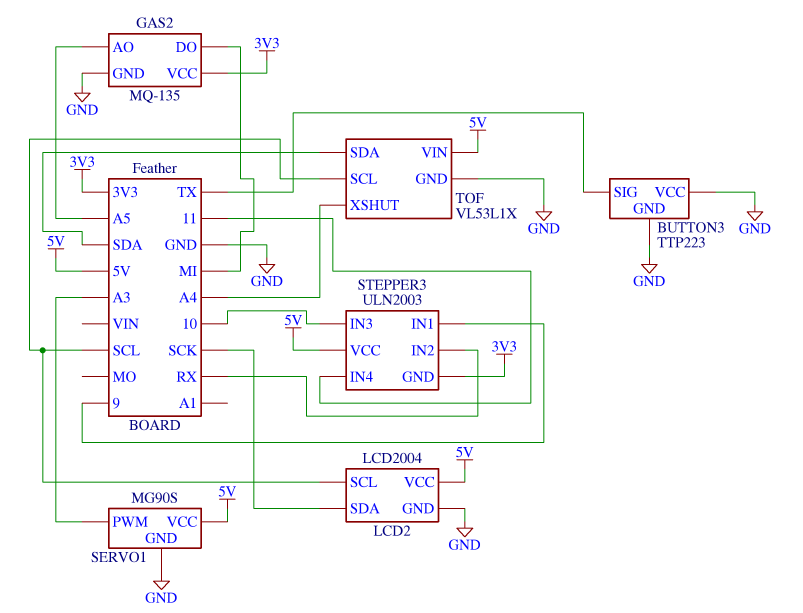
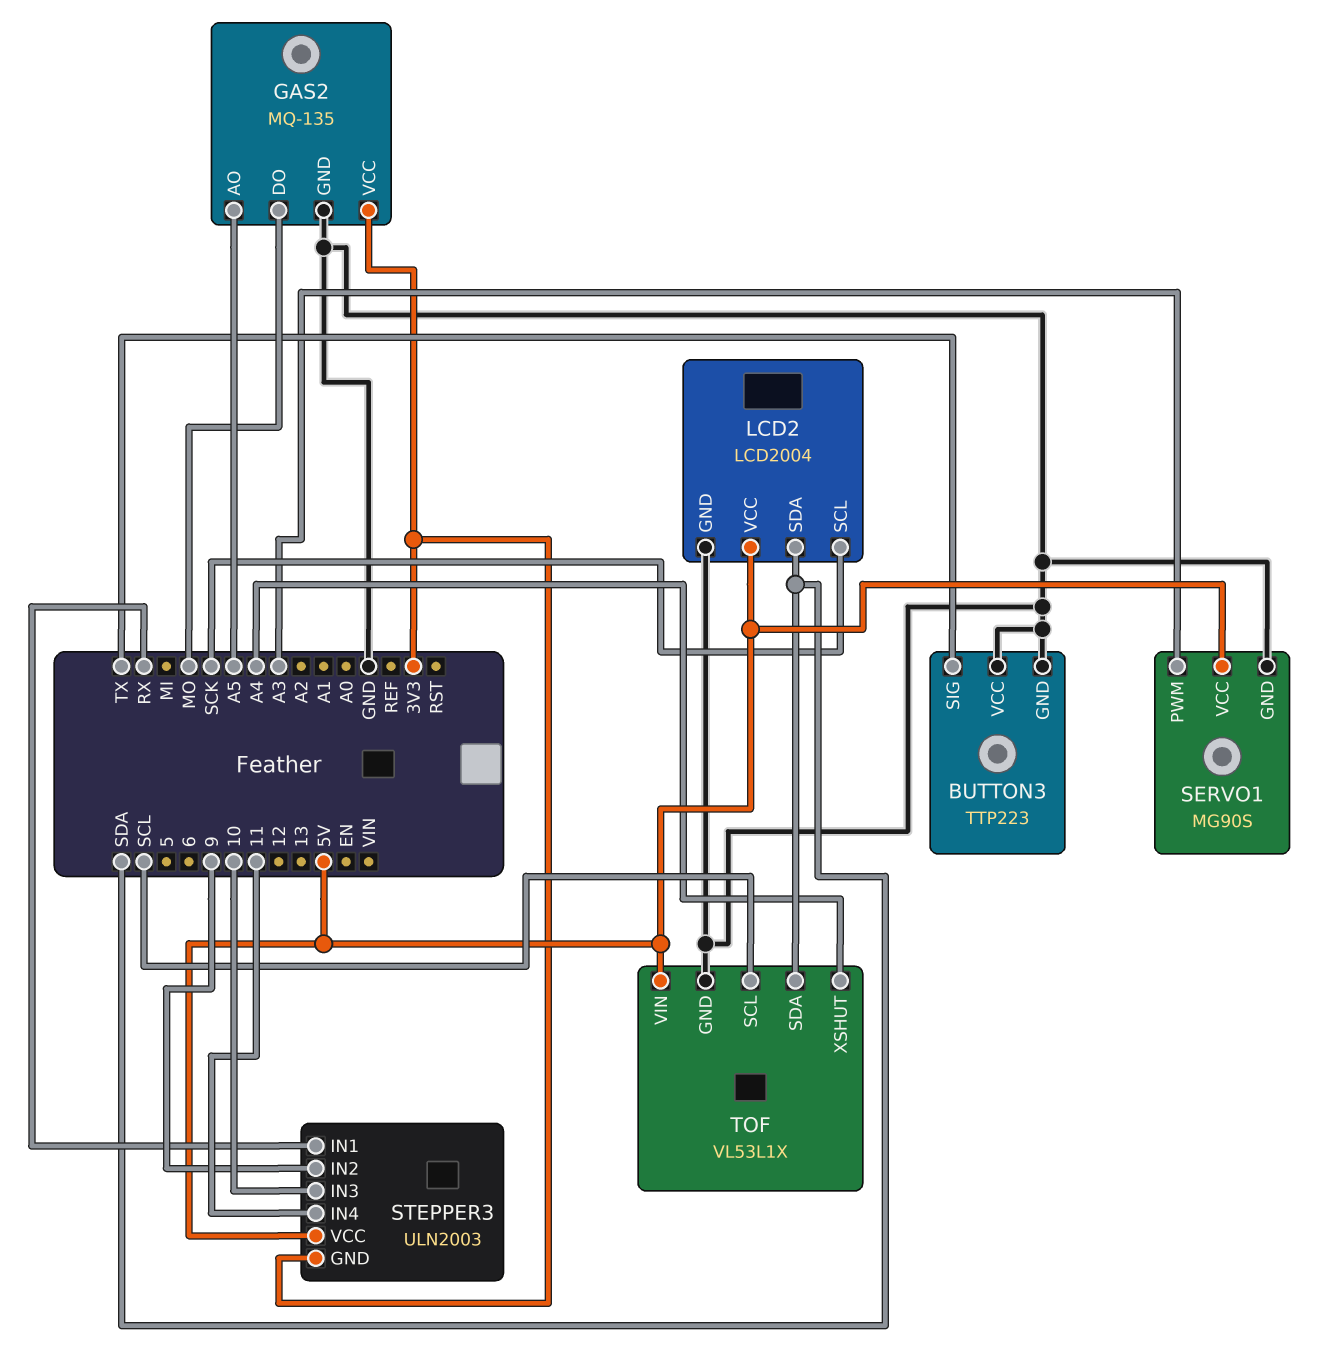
GAS2 pin DO: MI -> MO
LCD2 pin SCL: SCL -> SCK
LCD2 pin SDA: SCK -> SDA
STEPPER3 pin IN1: 9 -> RX
STEPPER3 pin IN2: RX -> 9

